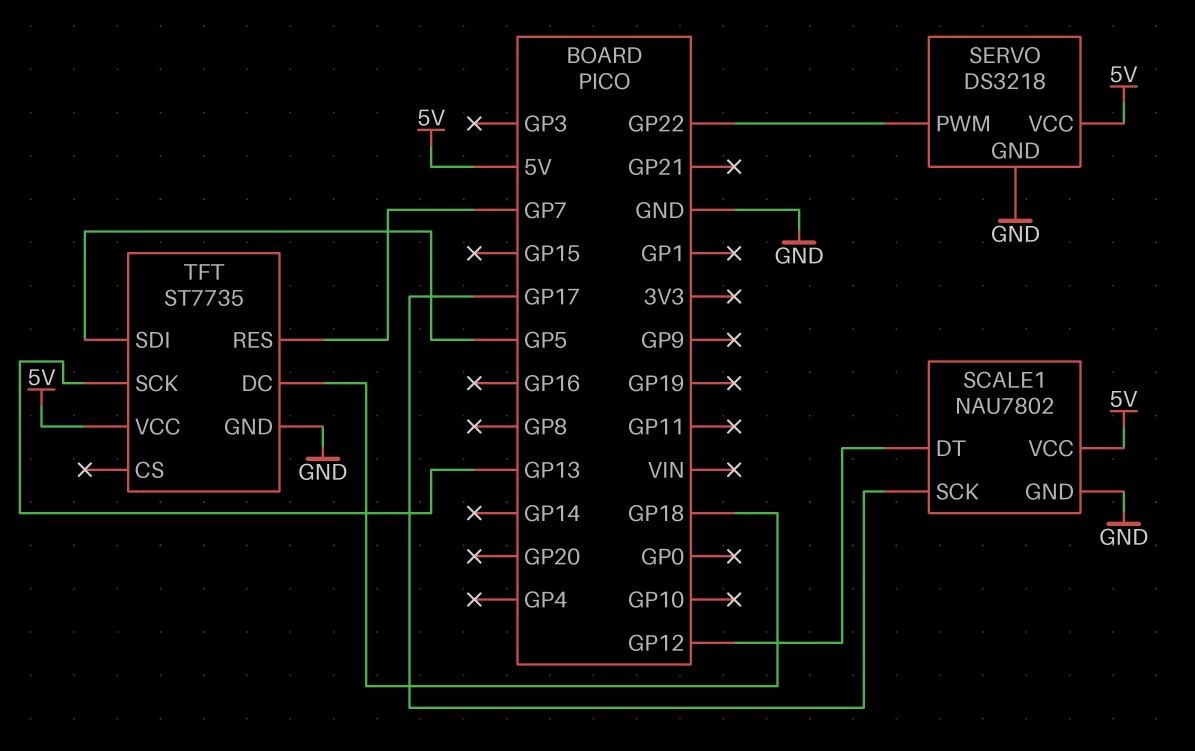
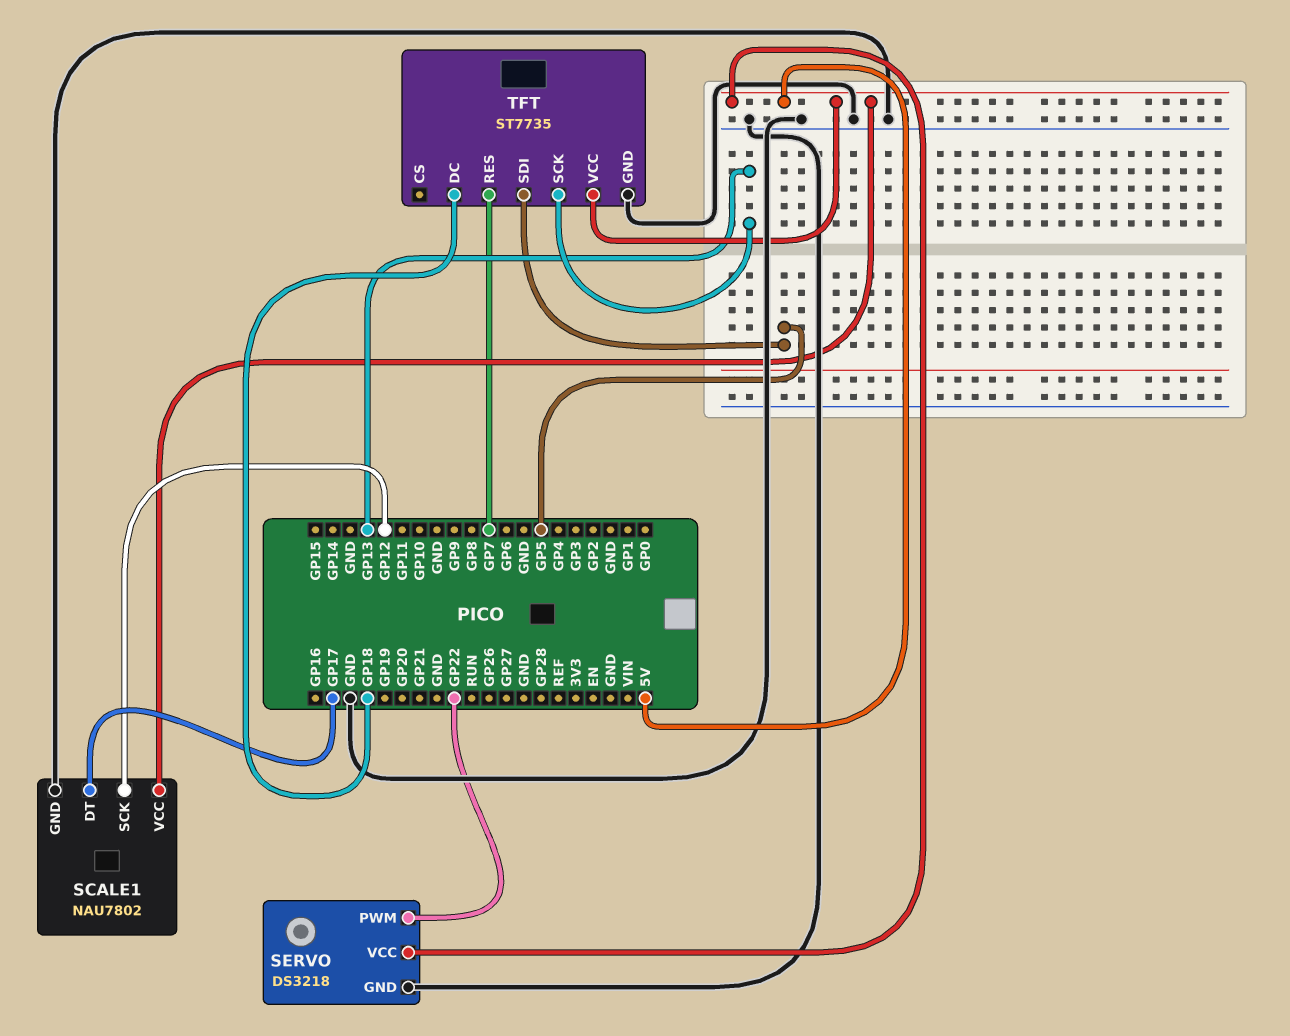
SCALE1 pin DT: GP12 -> GP17
SCALE1 pin SCK: GP17 -> GP12

